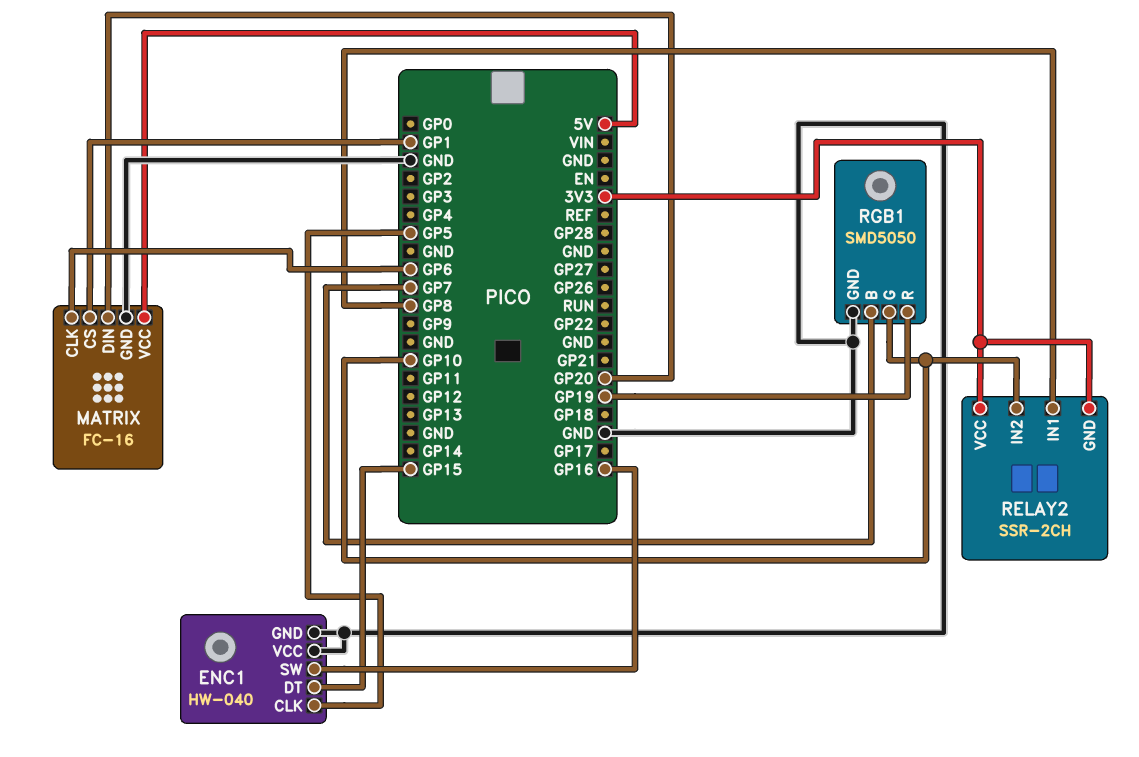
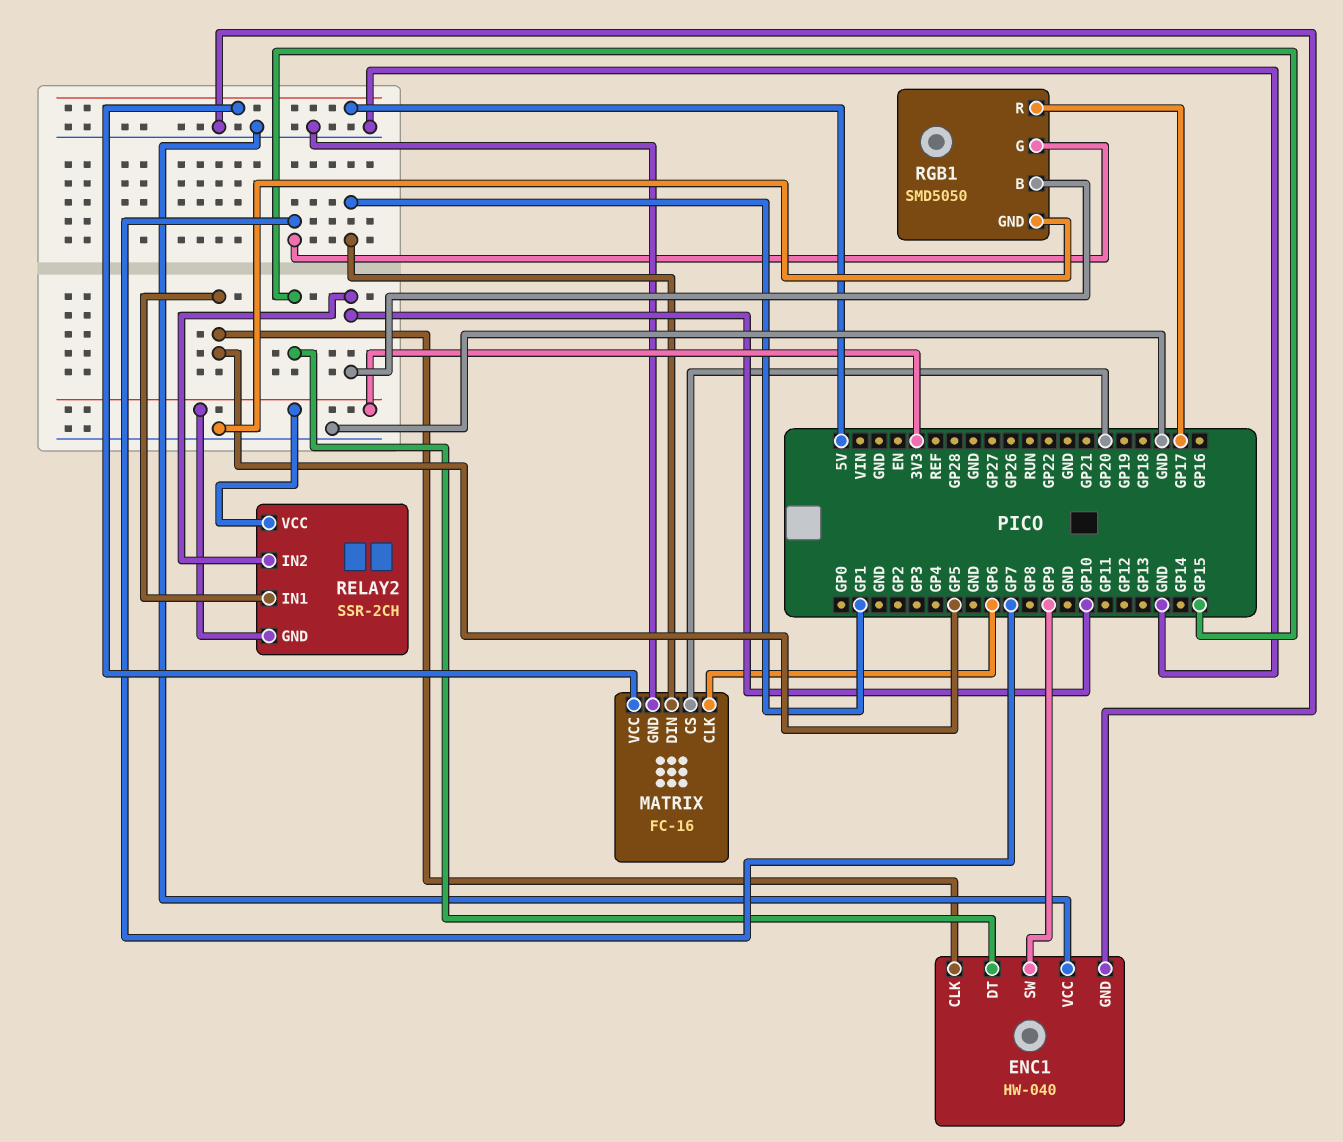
ENC1 pin SW: GP16 -> GP9
MATRIX pin CS: GP1 -> GP20
MATRIX pin DIN: GP20 -> GP1
RELAY2 pin IN1: GP8 -> GP5
RGB1 pin B: GP7 -> GP10
RGB1 pin G: GP10 -> GP7
RGB1 pin R: GP19 -> GP17

